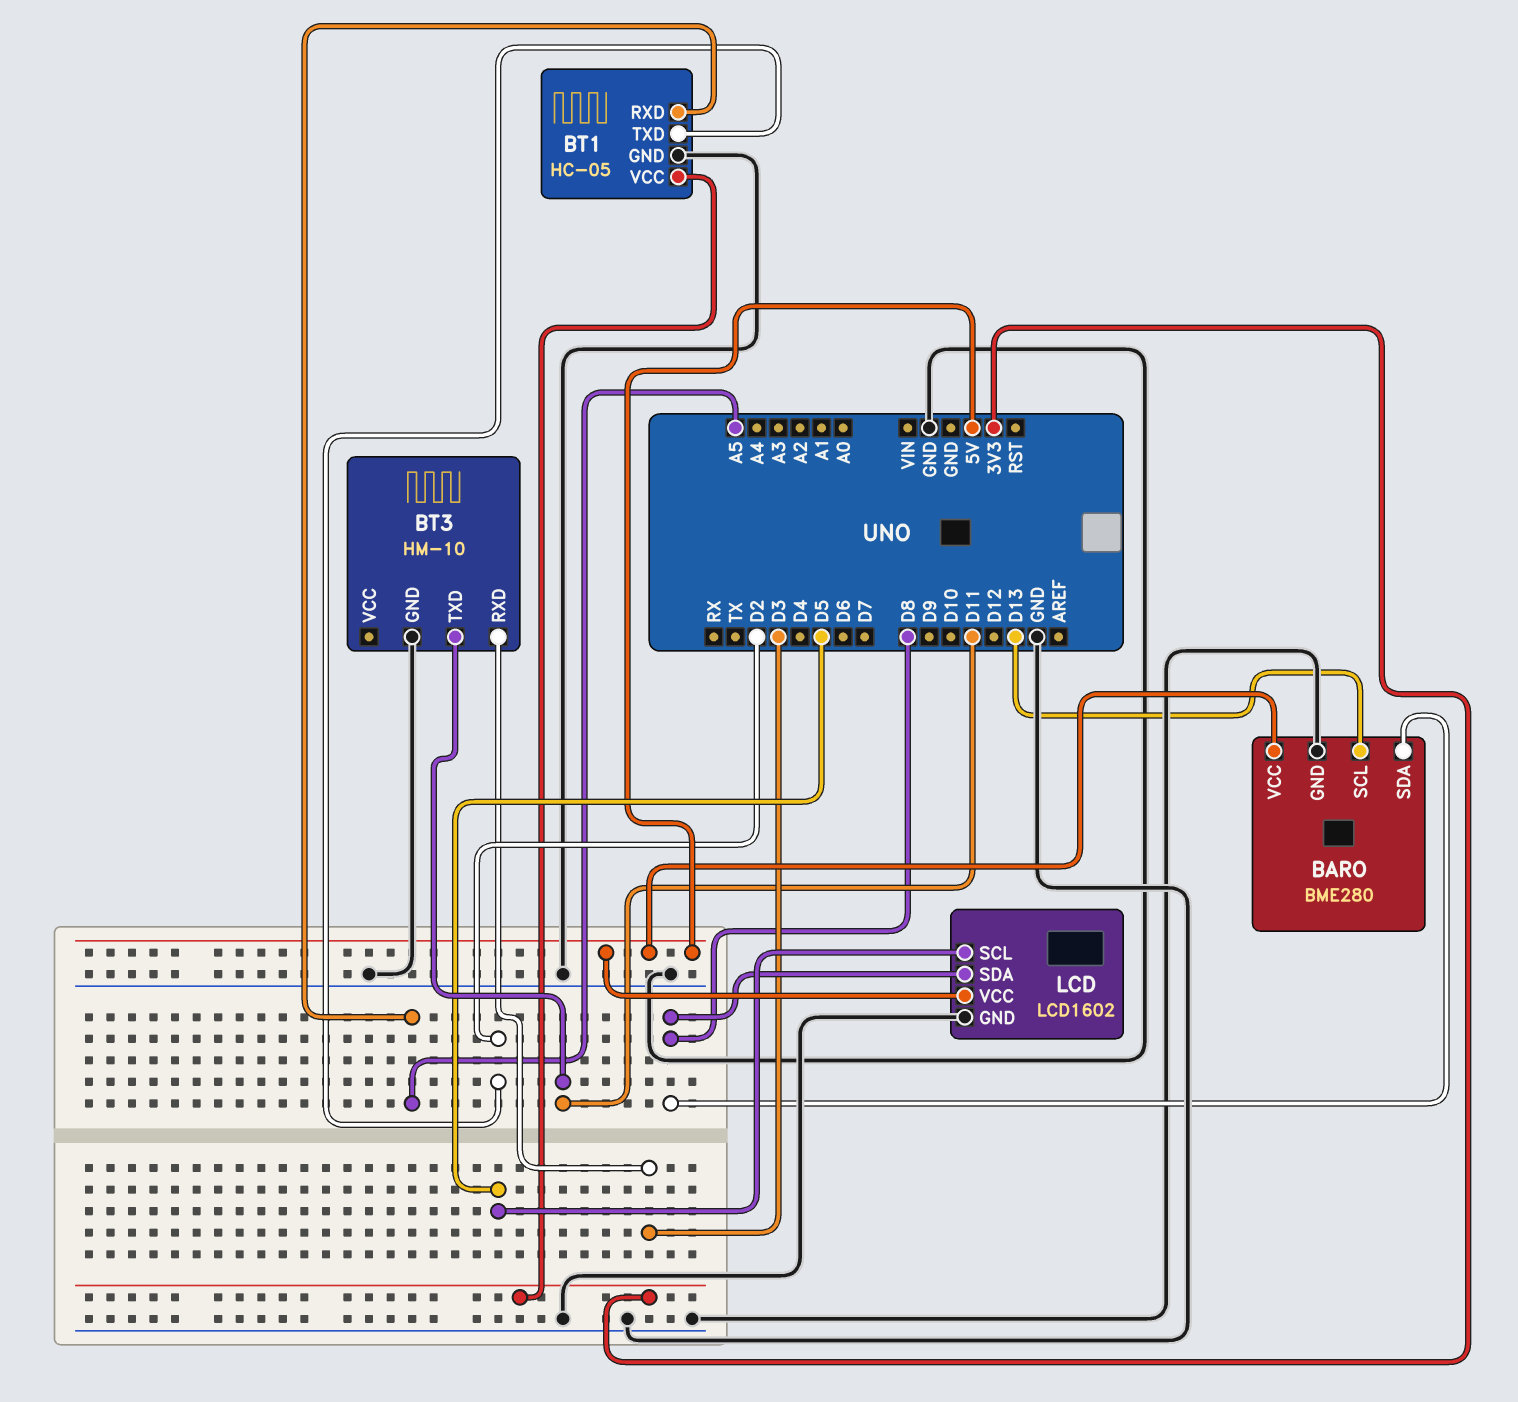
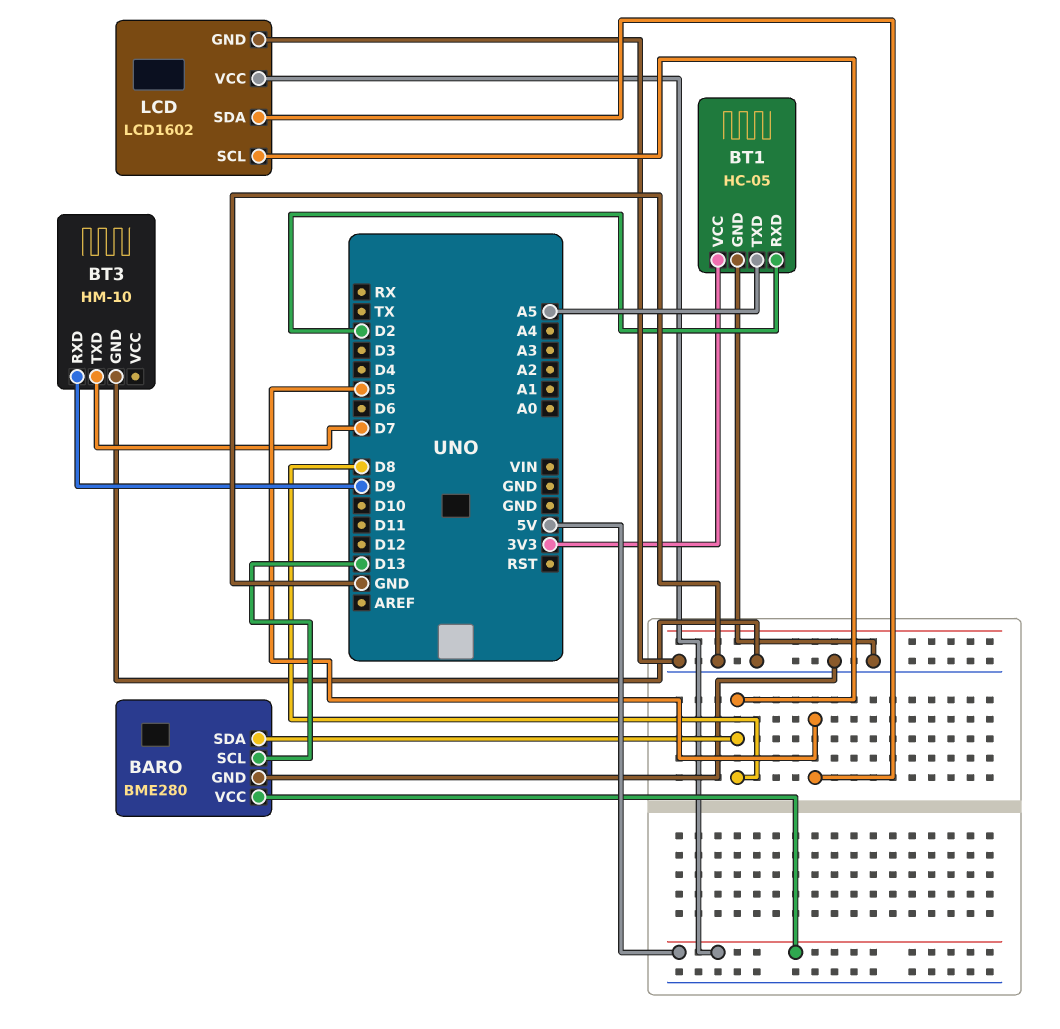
BT1 pin RXD: A5 -> D2
BT1 pin TXD: D2 -> A5
BT3 pin RXD: D3 -> D9
BT3 pin TXD: D11 -> D7
LCD pin SCL: D5 -> D8
LCD pin SDA: D8 -> D5

